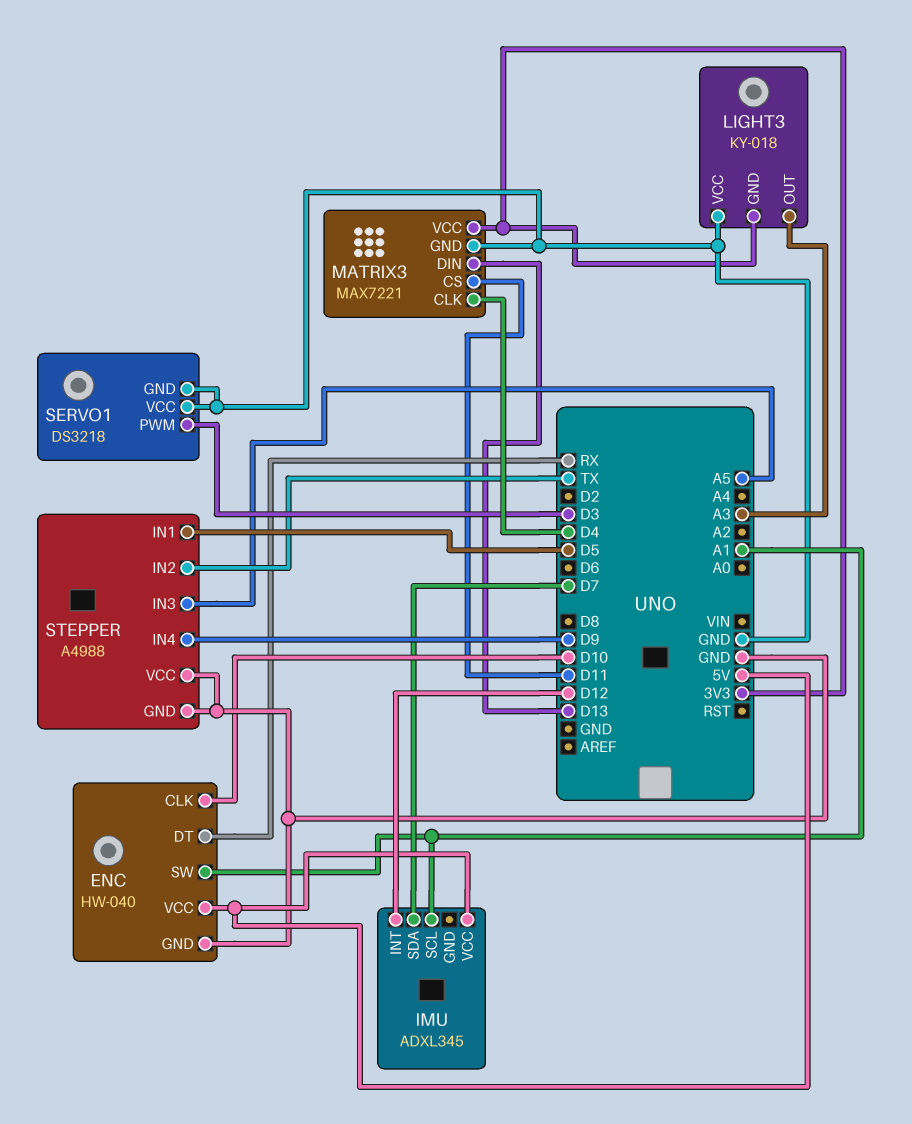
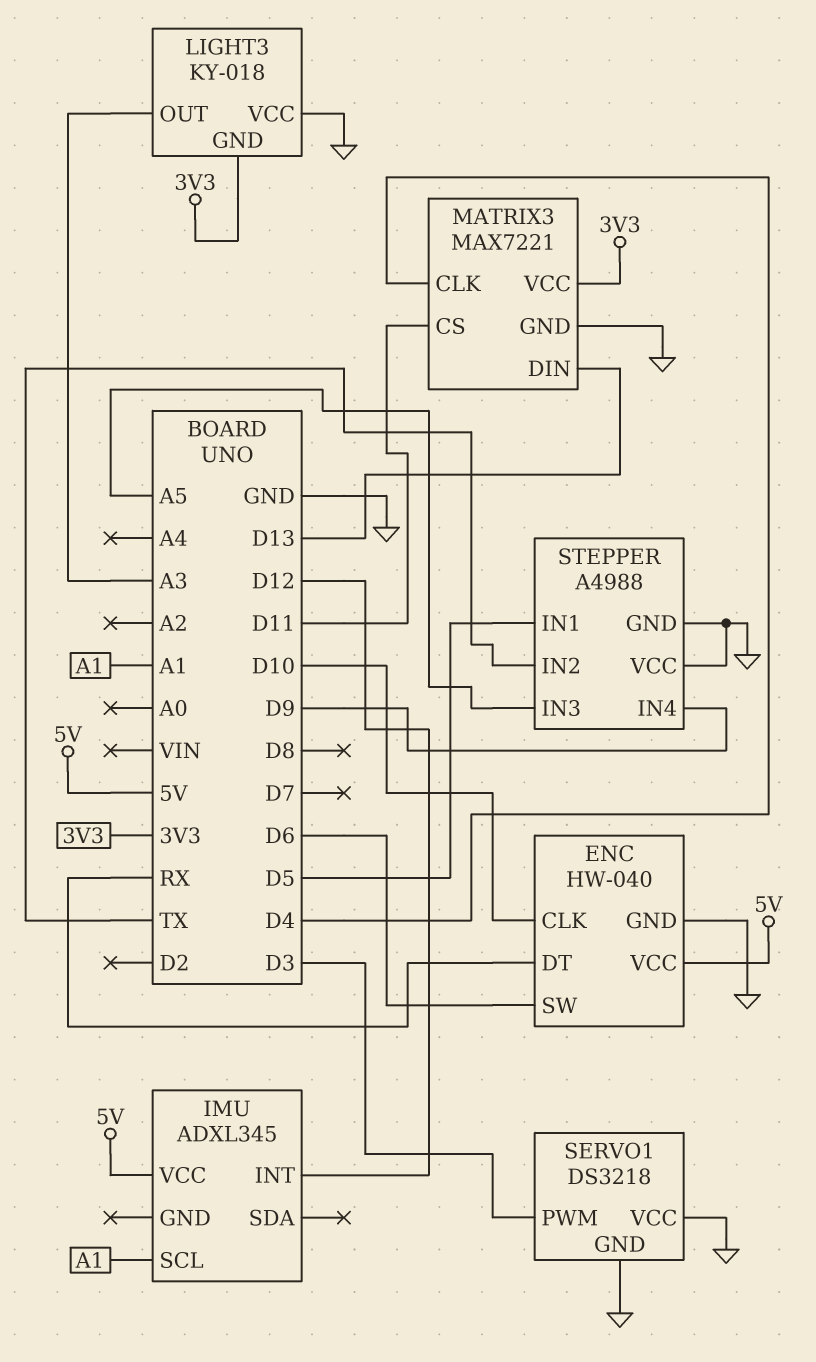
ENC pin SW: A1 -> D6
IMU pin SDA: D7 -> none

